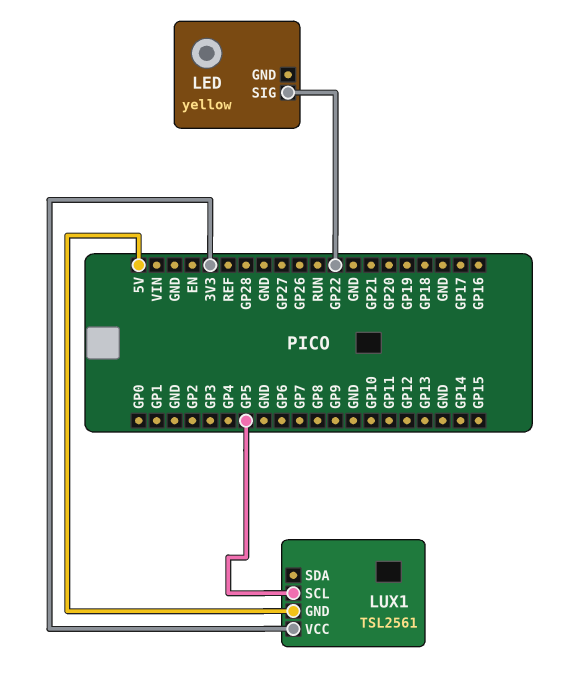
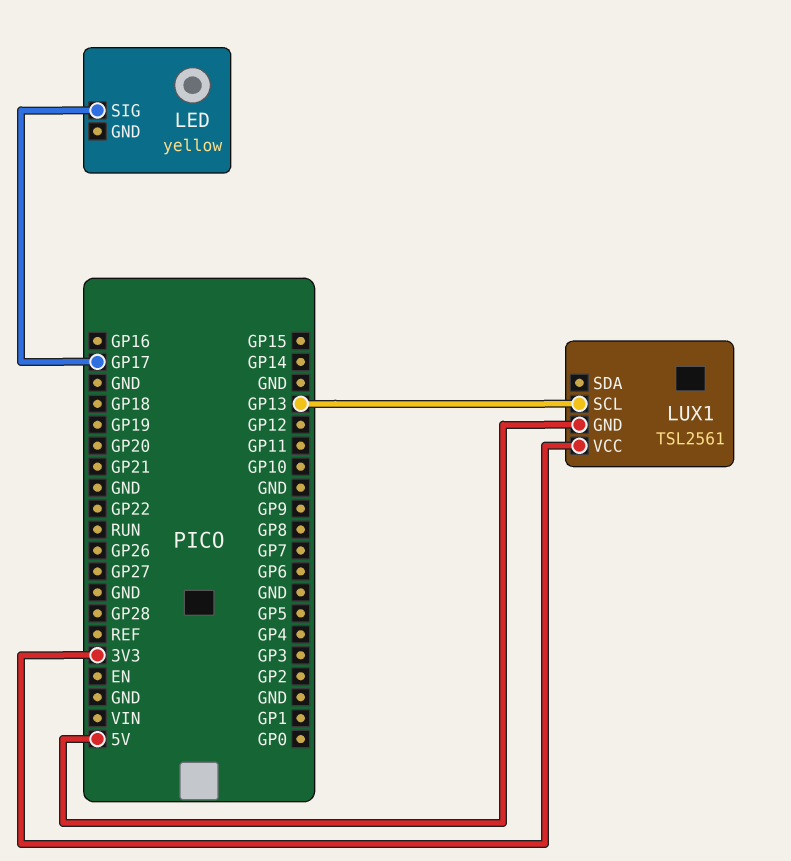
LED pin SIG: GP22 -> GP17
LUX1 pin SCL: GP5 -> GP13

